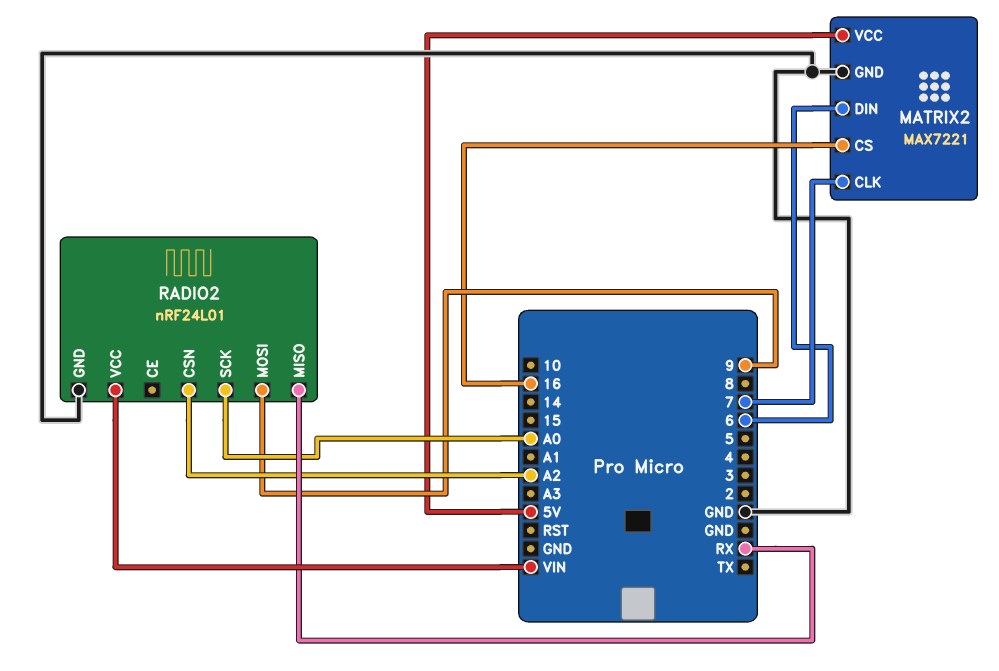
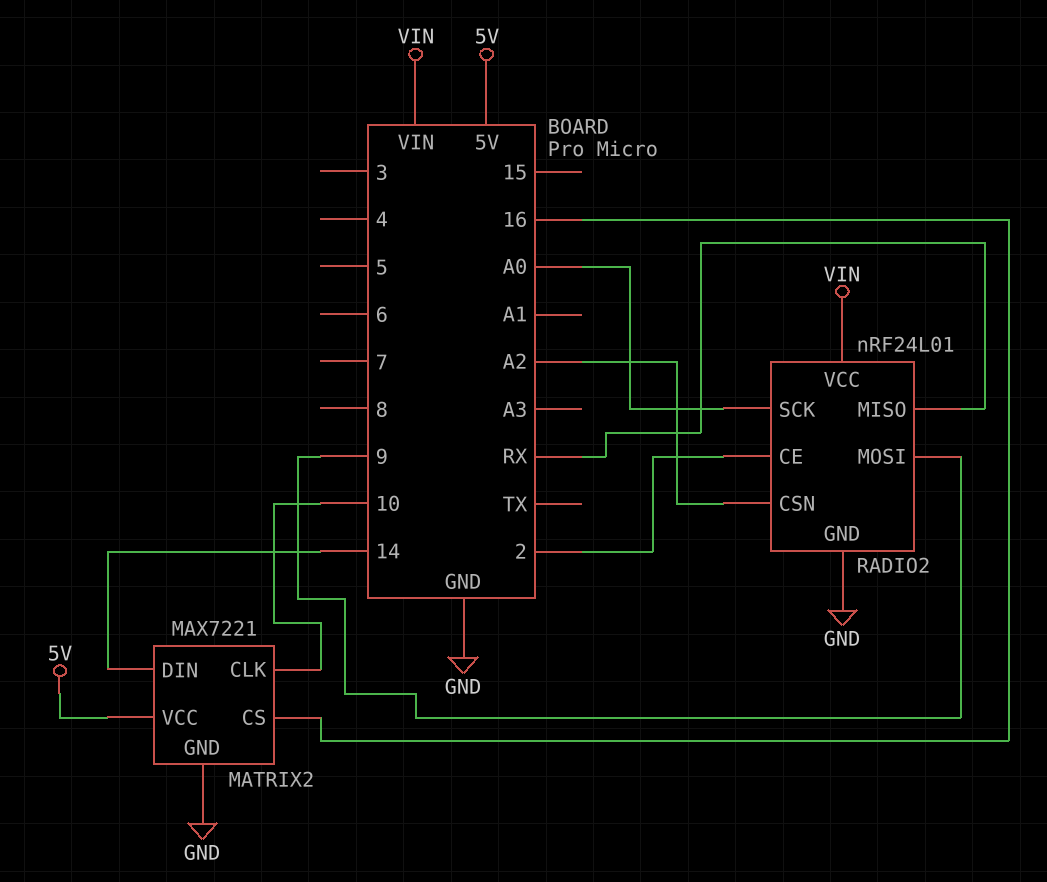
MATRIX2 pin CLK: 7 -> 10
MATRIX2 pin DIN: 6 -> 14
RADIO2 pin CE: none -> 2

